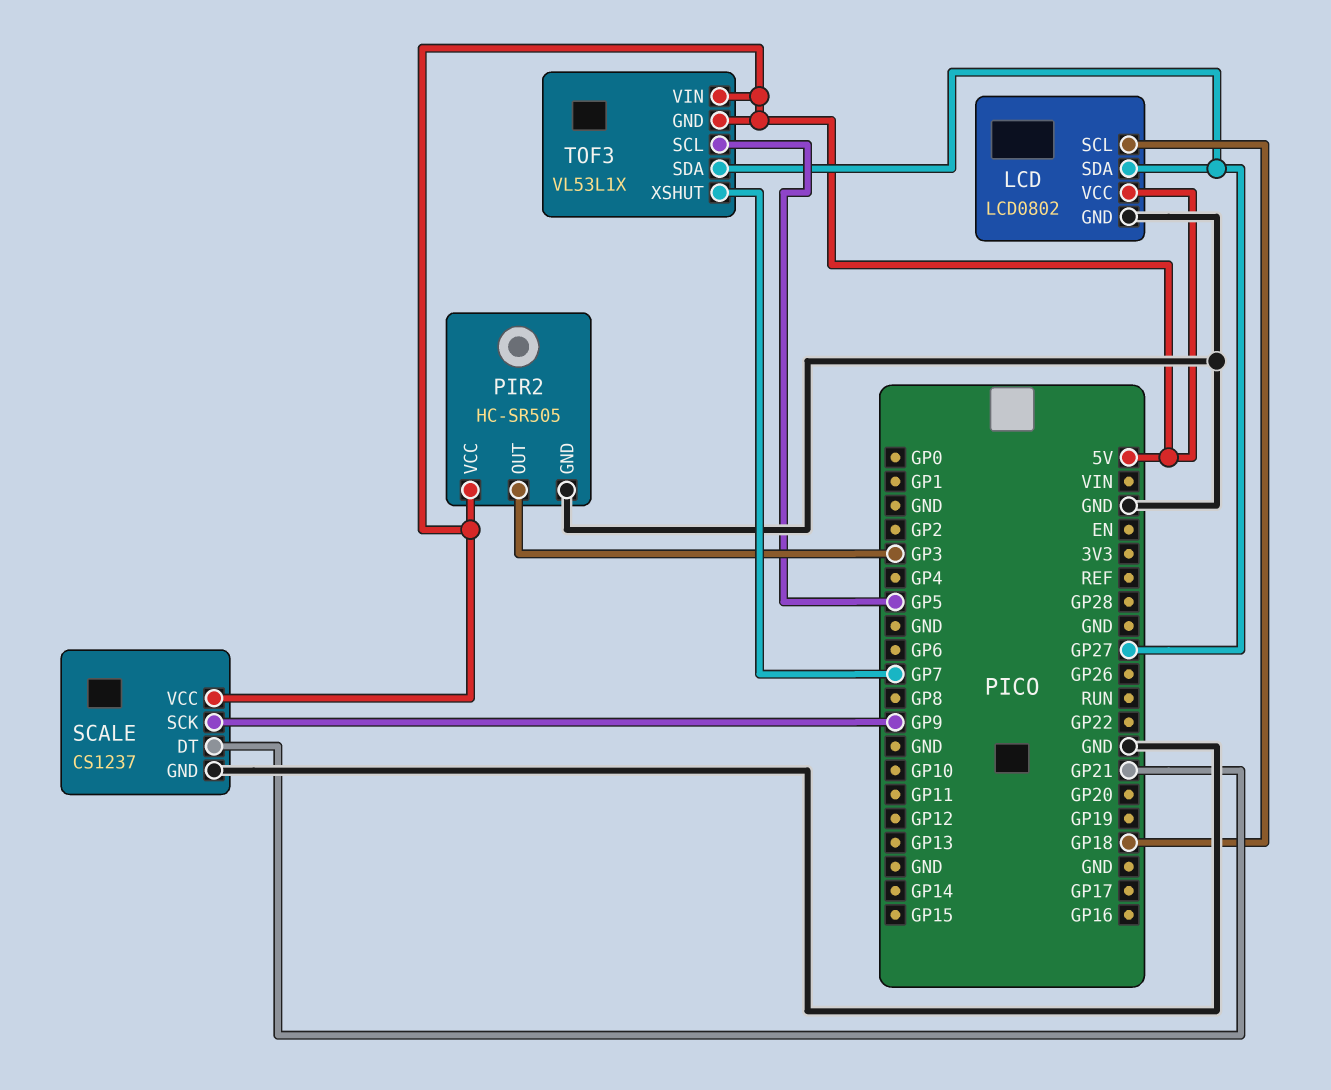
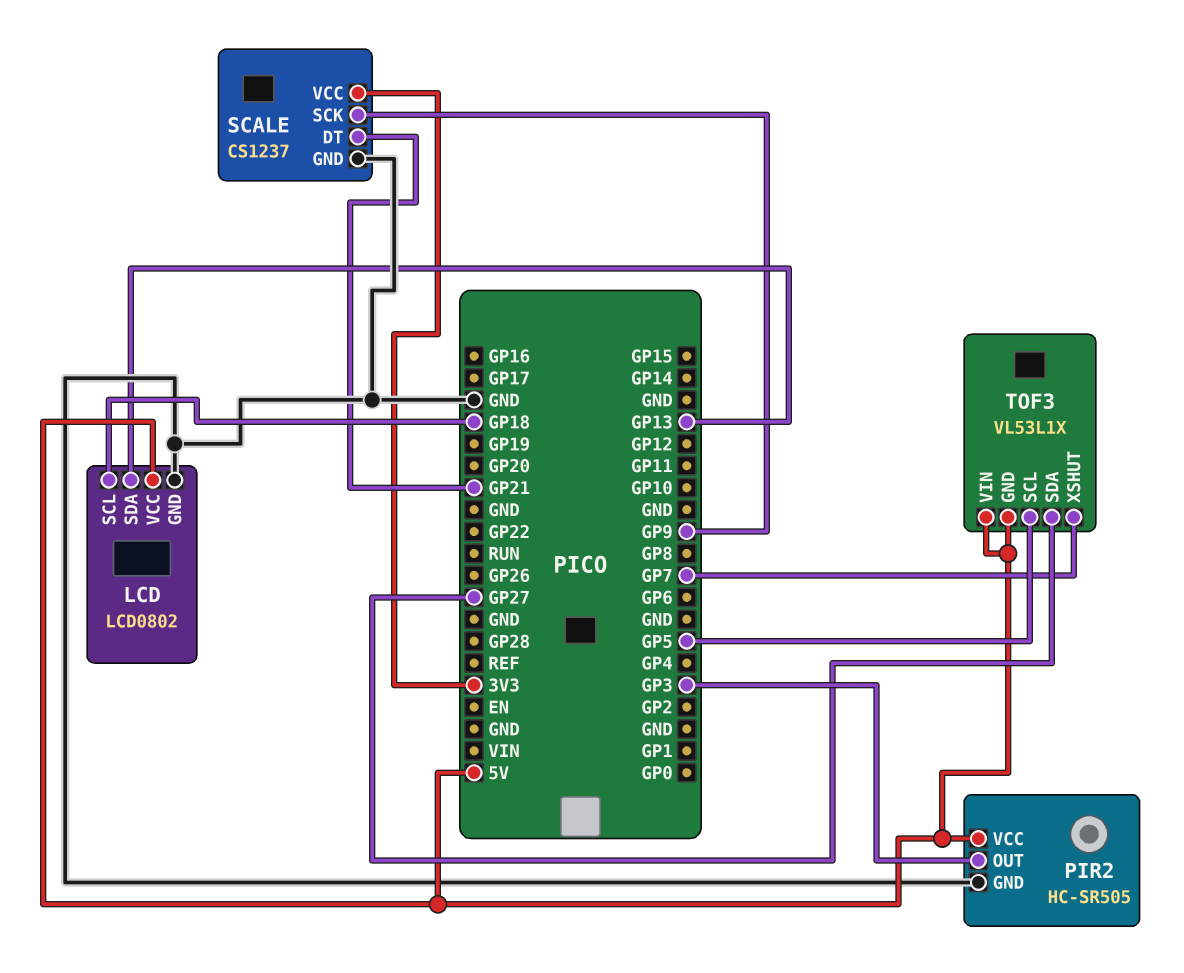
LCD pin SDA: GP27 -> GP13
SCALE pin VCC: 5V -> 3V3

